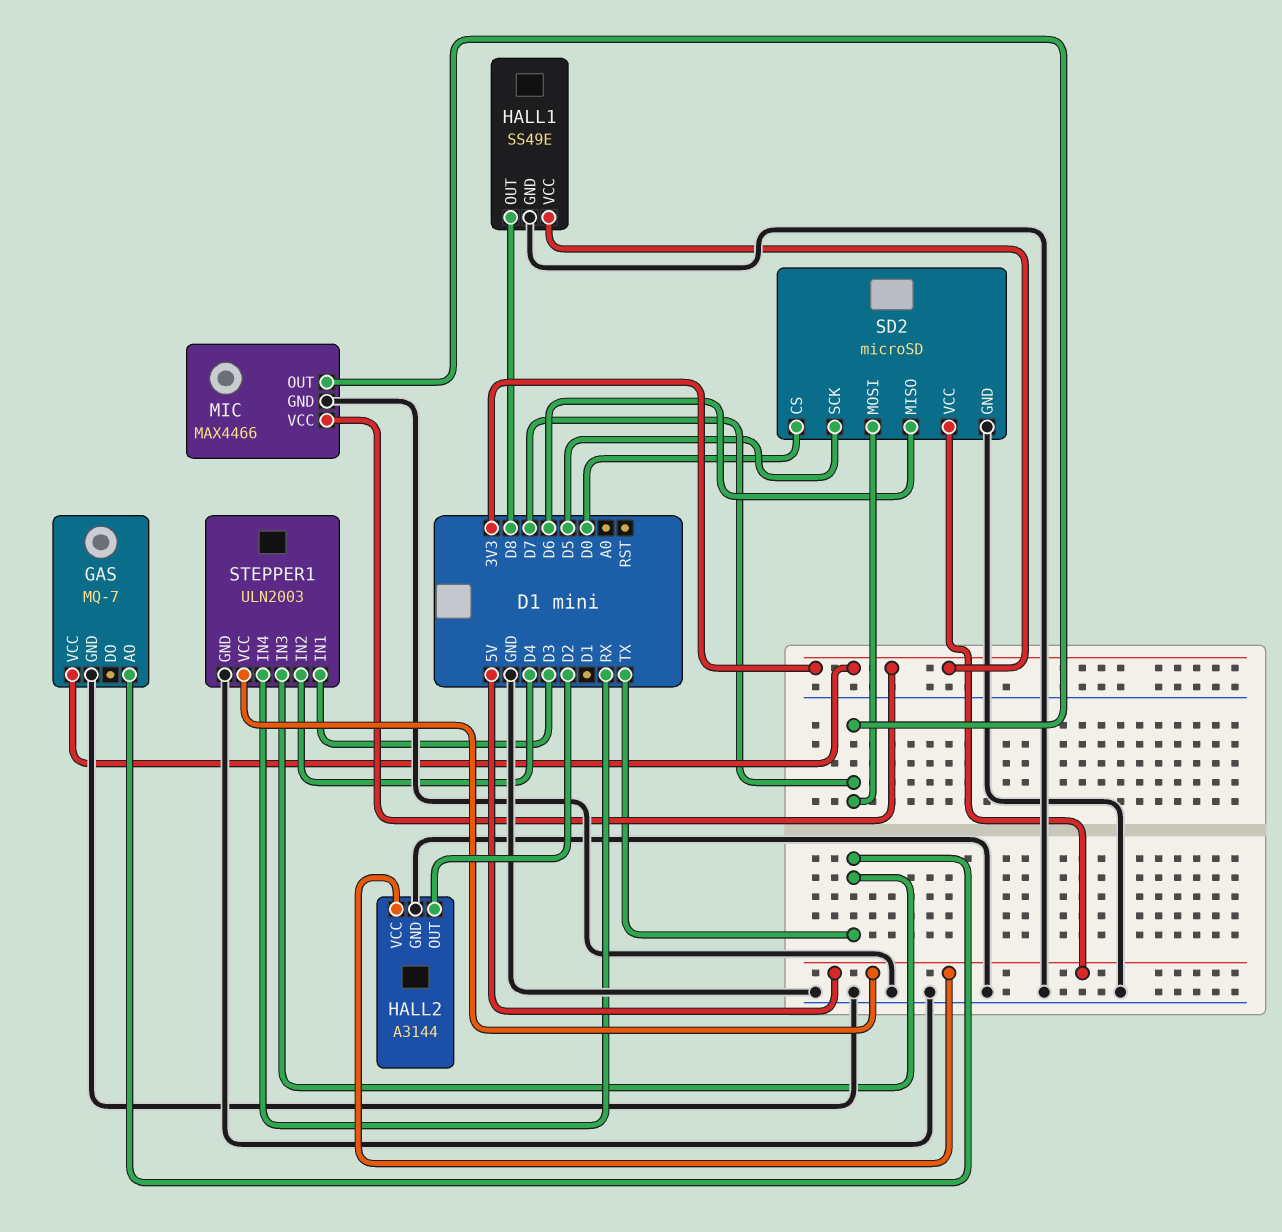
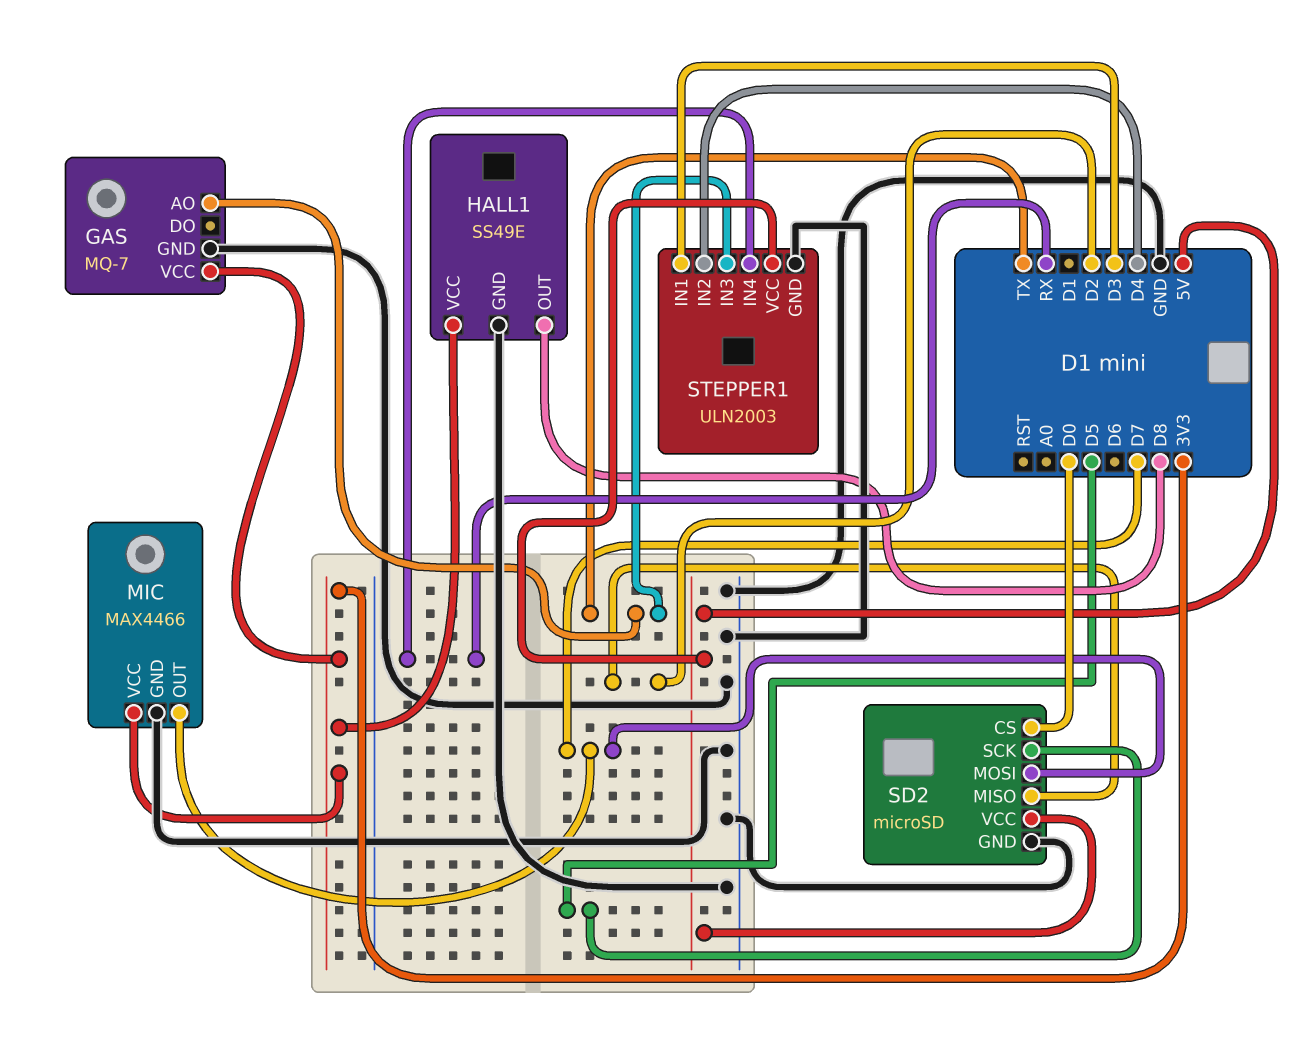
HALL2: A3144 -> none
HALL2 pin GND: GND -> none
HALL2 pin OUT: D2 -> none
HALL2 pin VCC: 5V -> none
SD2 pin MISO: D6 -> D2

